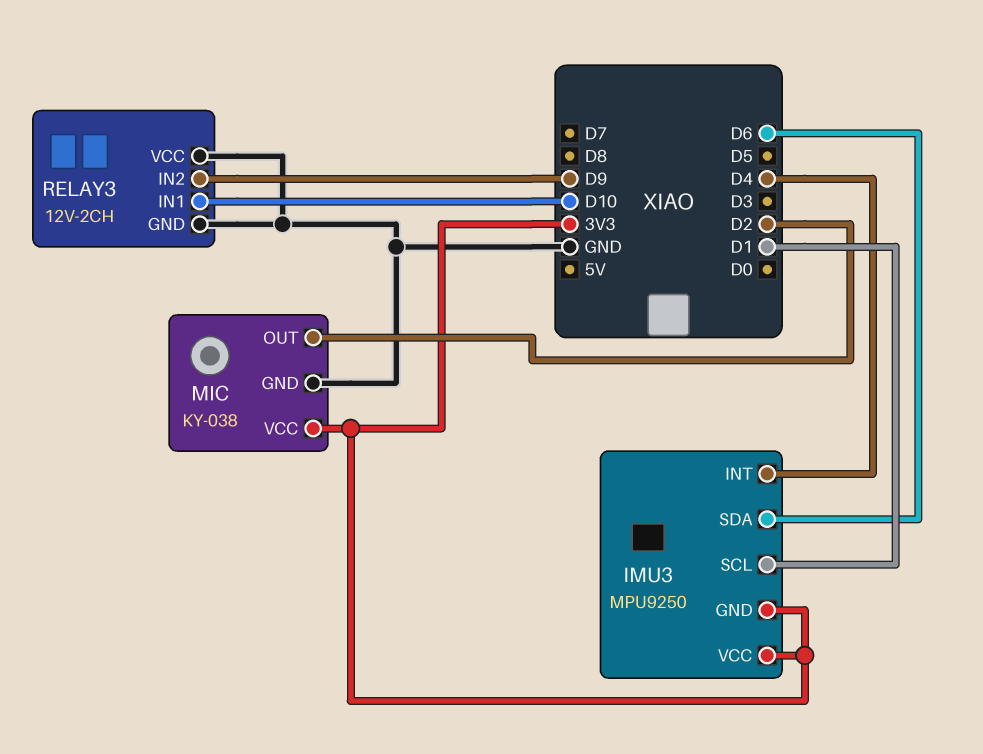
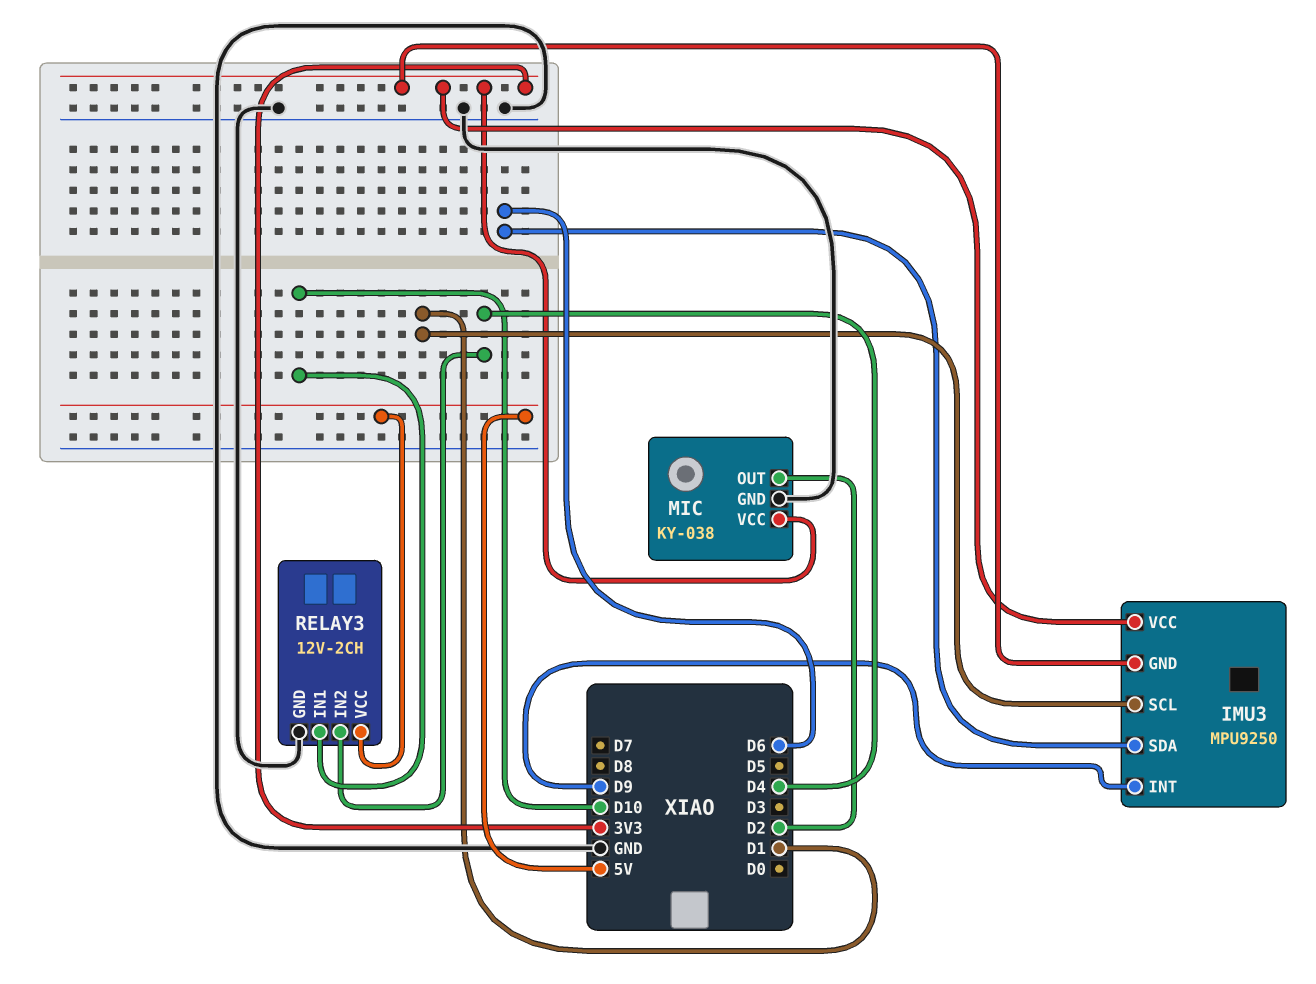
IMU3 pin INT: D4 -> D9
RELAY3 pin IN2: D9 -> D4
RELAY3 pin VCC: GND -> 5V

